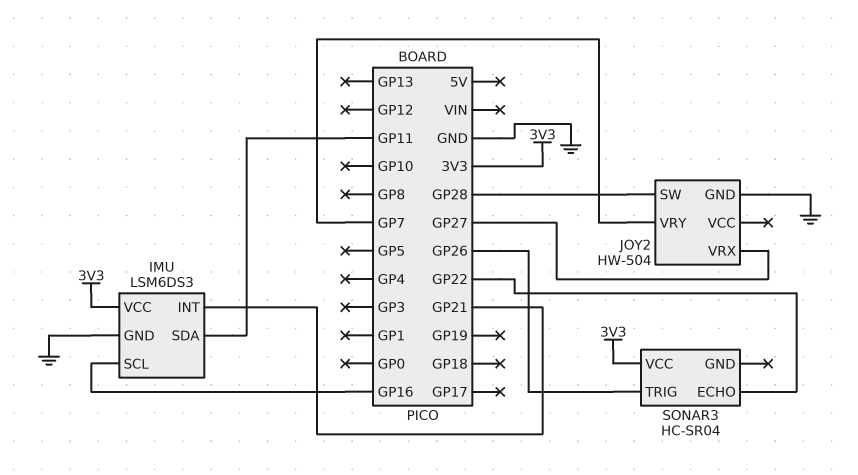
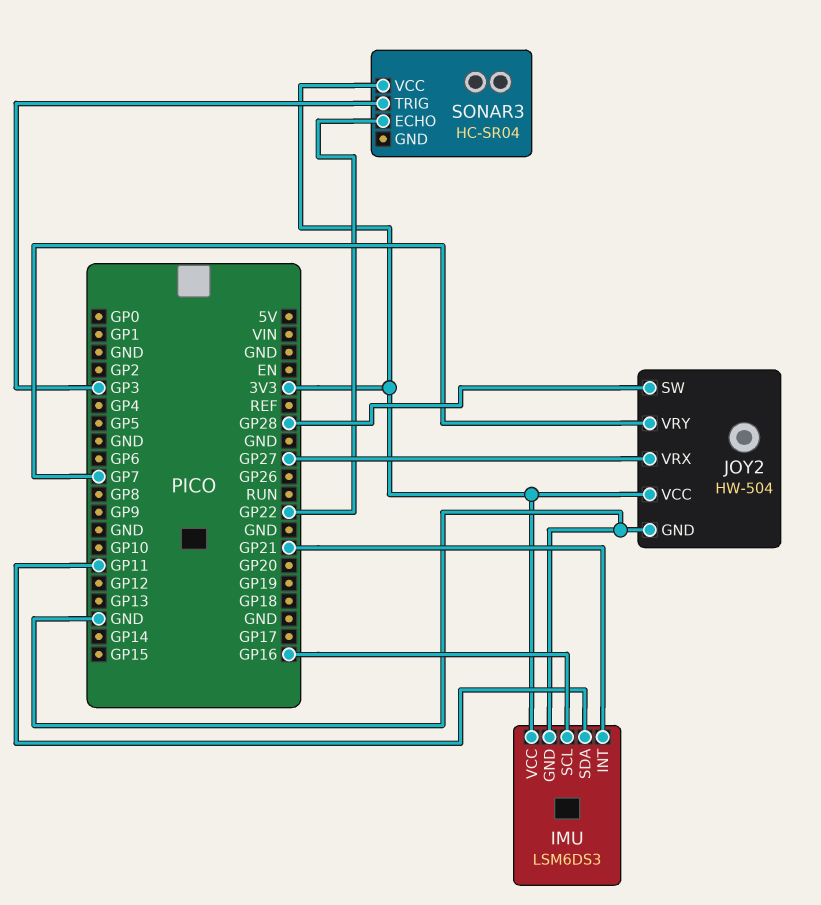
JOY2 pin VCC: none -> 3V3
SONAR3 pin TRIG: GP26 -> GP3

